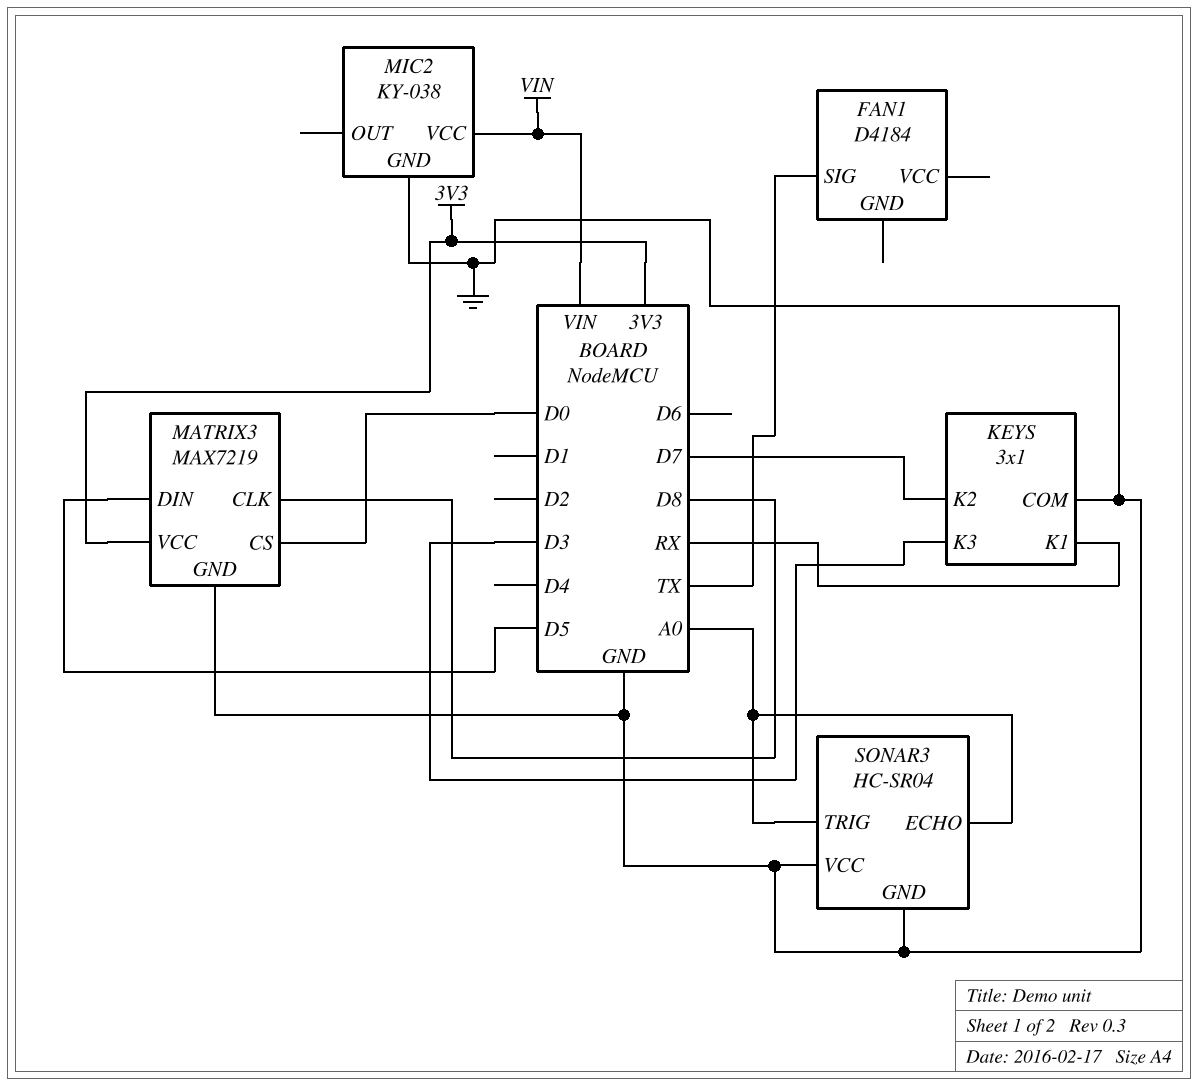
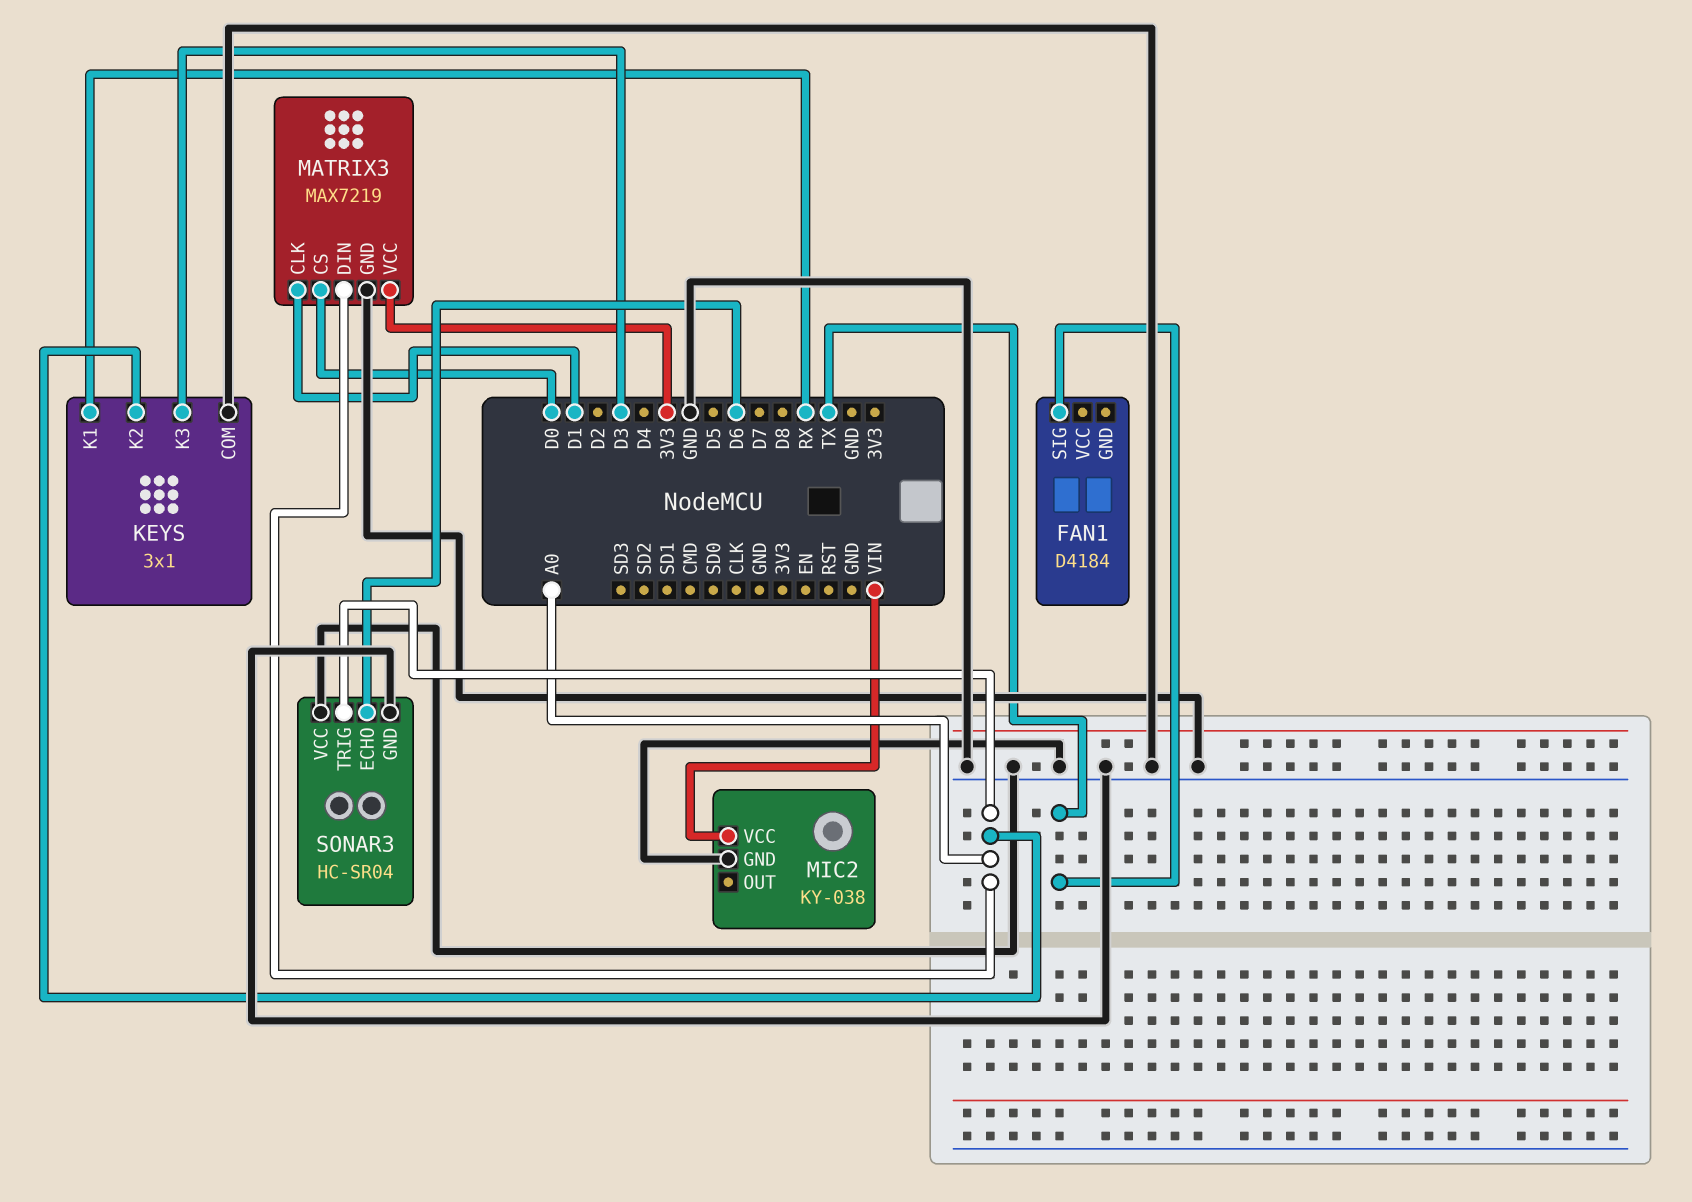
KEYS pin K2: D7 -> A0
MATRIX3 pin CLK: D8 -> D1
MATRIX3 pin DIN: D5 -> A0
SONAR3 pin ECHO: A0 -> D6

